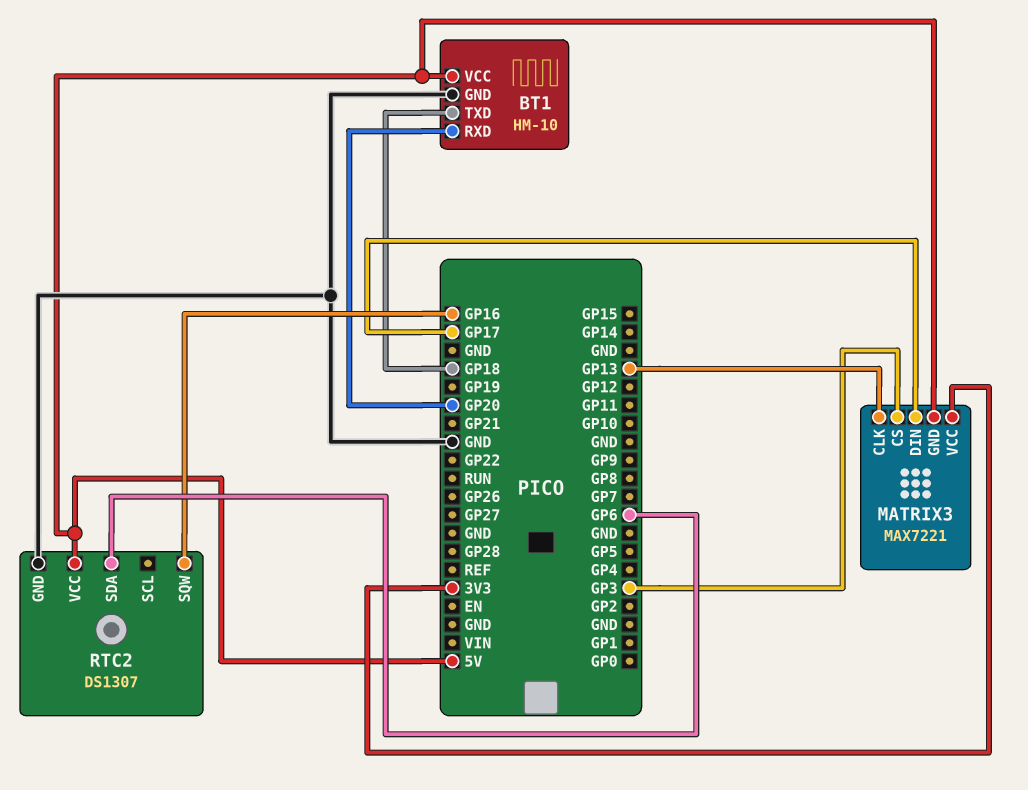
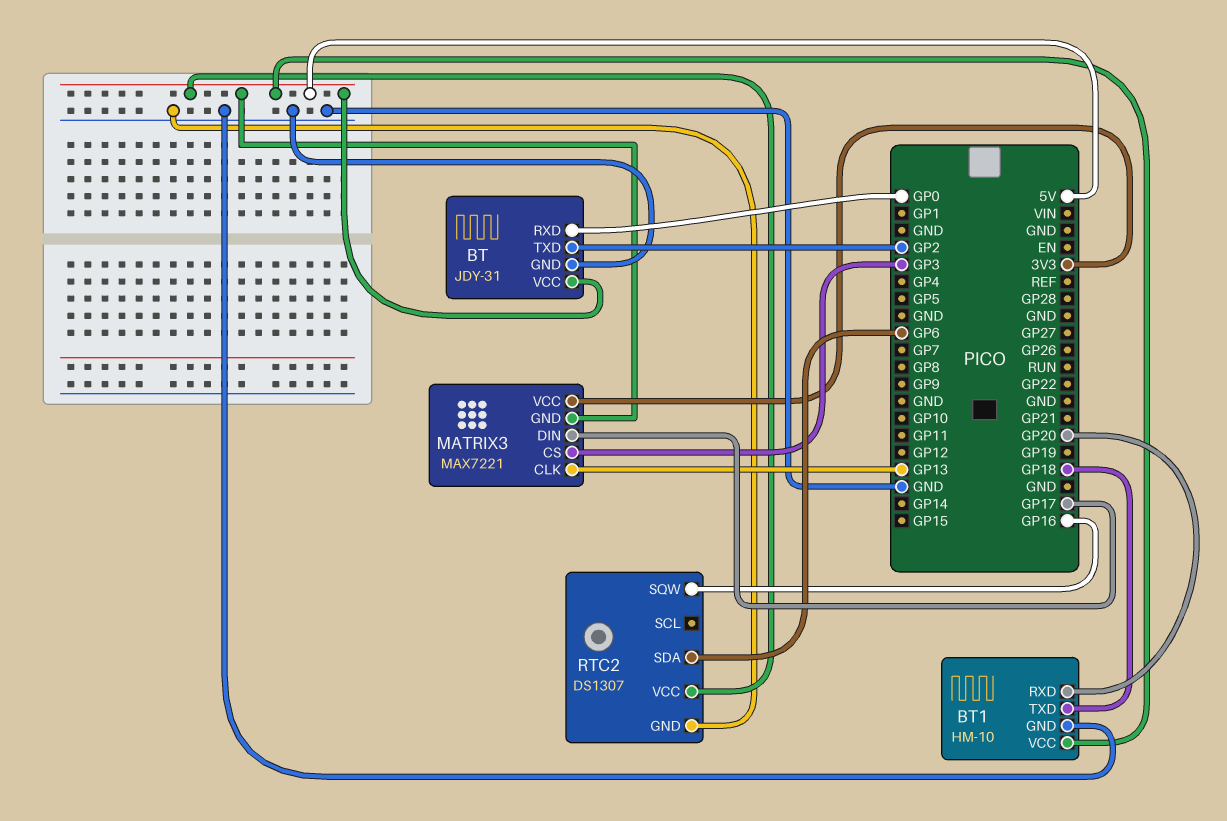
BT: none -> JDY-31
BT pin GND: none -> GND
BT pin RXD: none -> GP0
BT pin TXD: none -> GP2
BT pin VCC: none -> 5V

